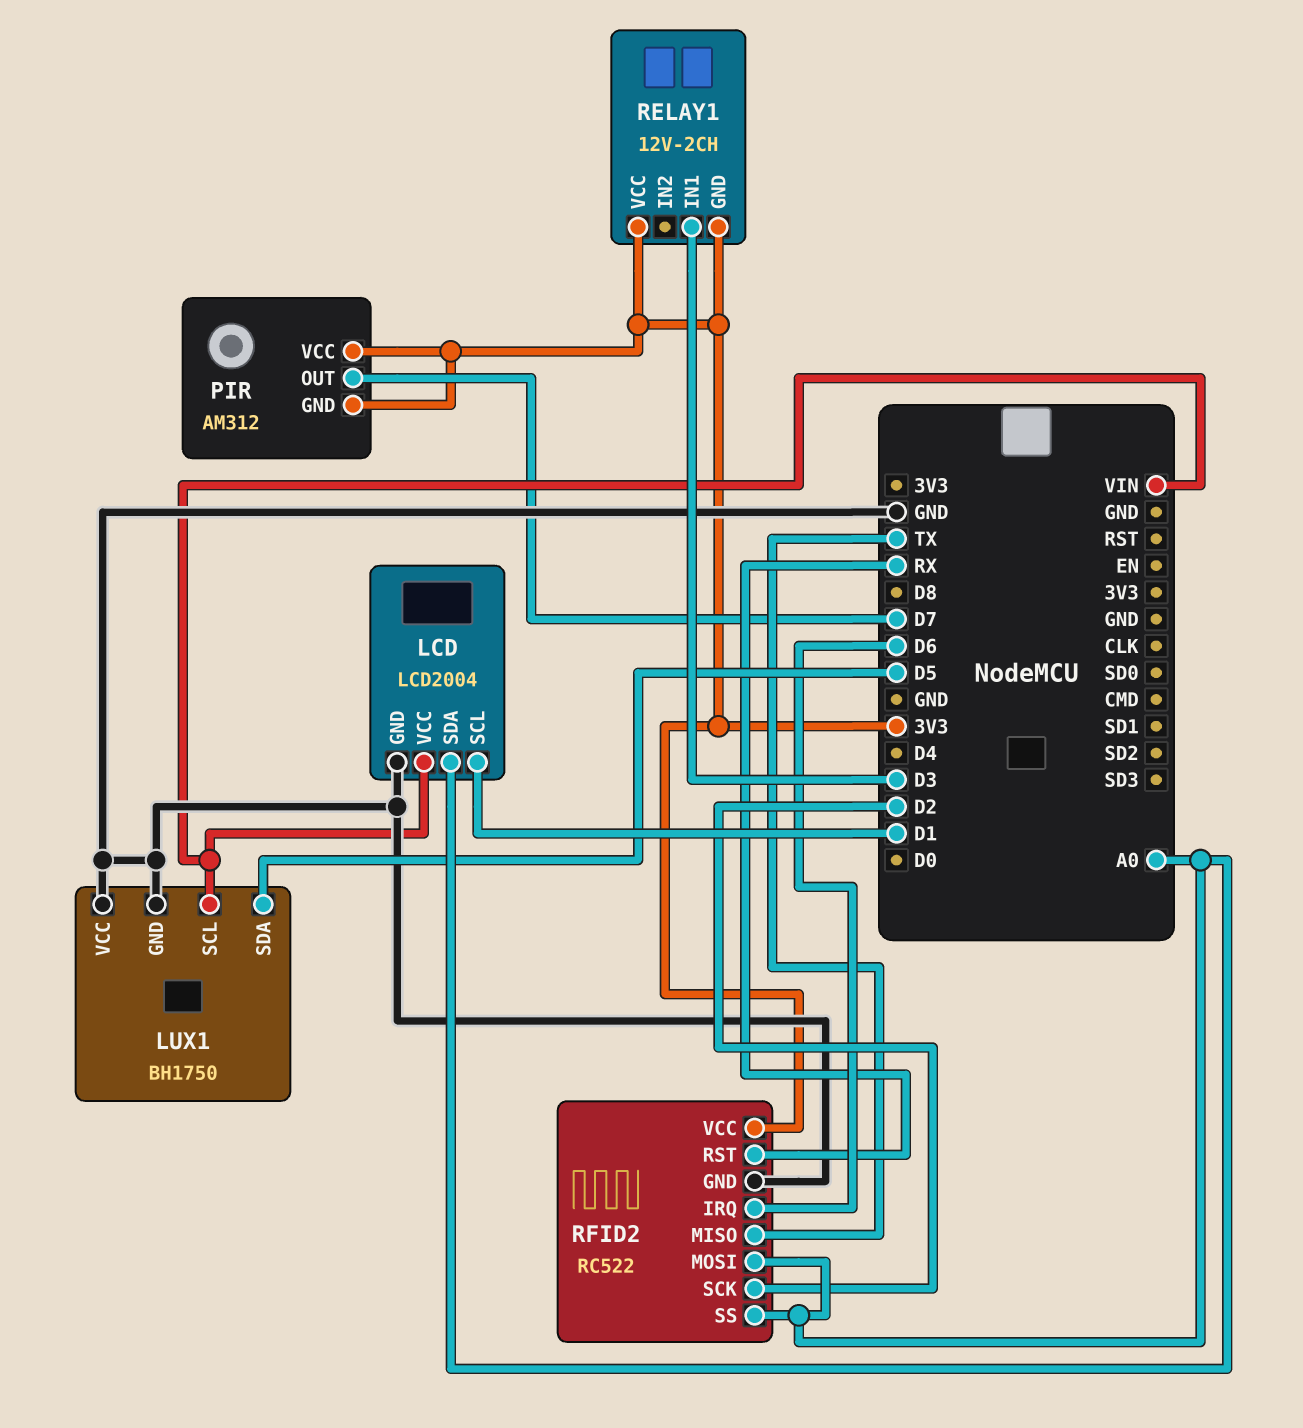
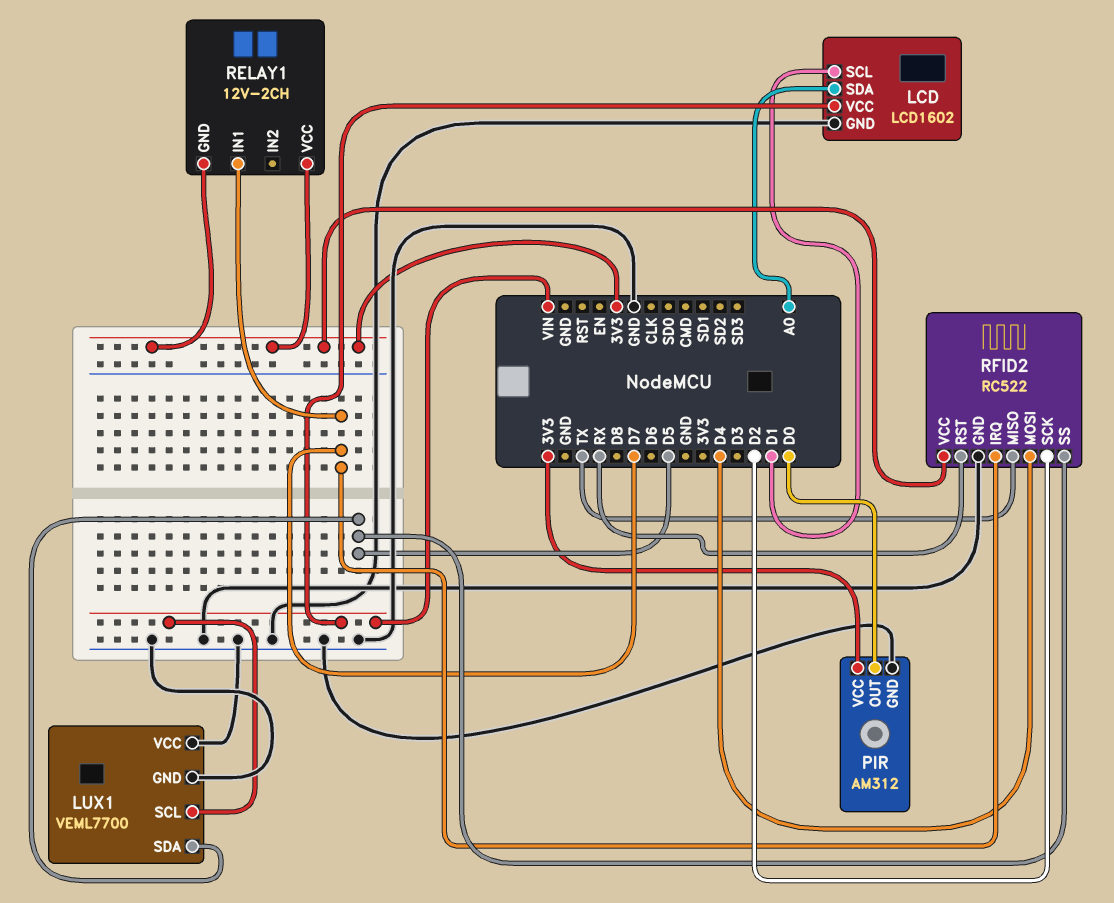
LCD: LCD2004 -> LCD1602
LUX1: BH1750 -> VEML7700
PIR pin GND: 3V3 -> GND
PIR pin OUT: D7 -> D0
RELAY1 pin IN1: D3 -> D7
RFID2 pin IRQ: D6 -> D7
RFID2 pin MOSI: A0 -> D4
RFID2 pin SS: A0 -> D5

